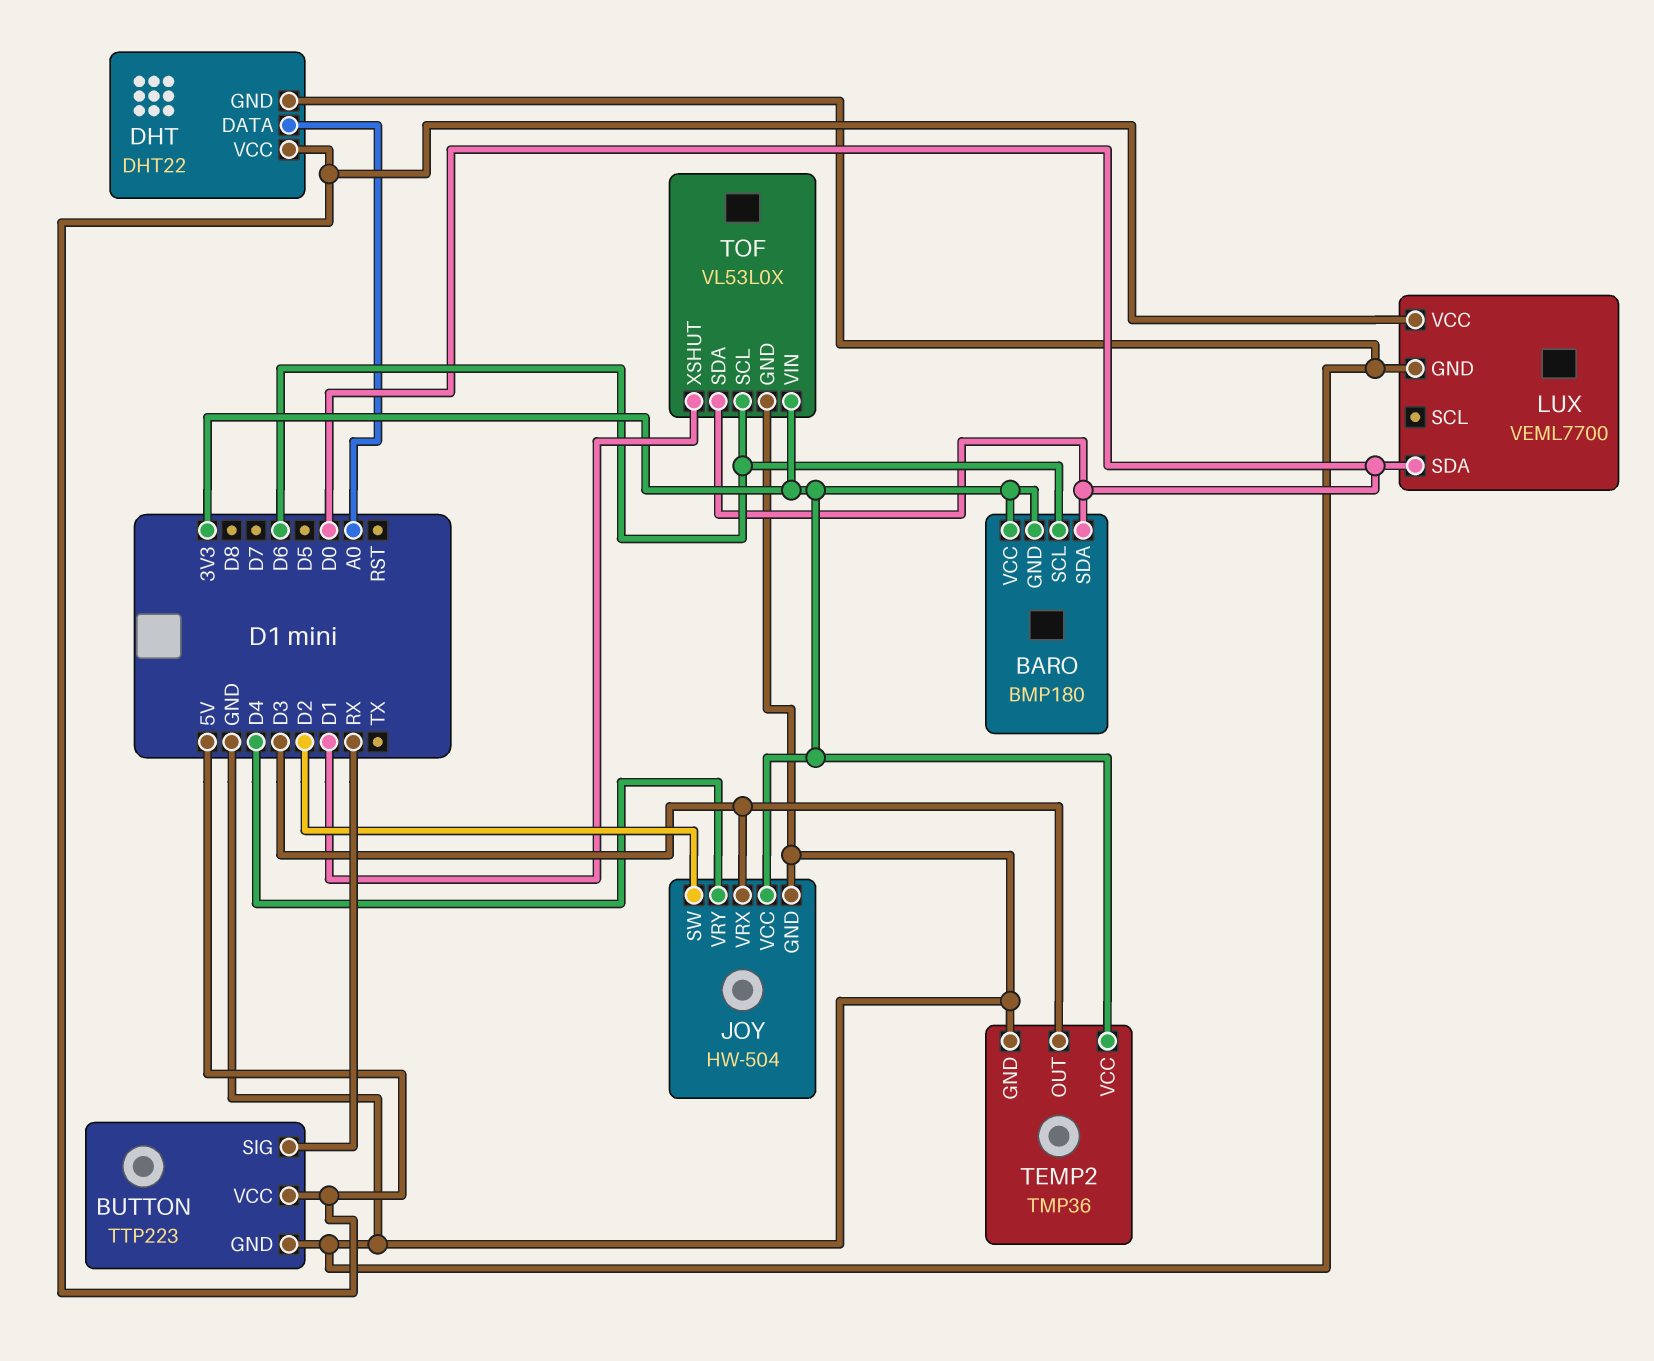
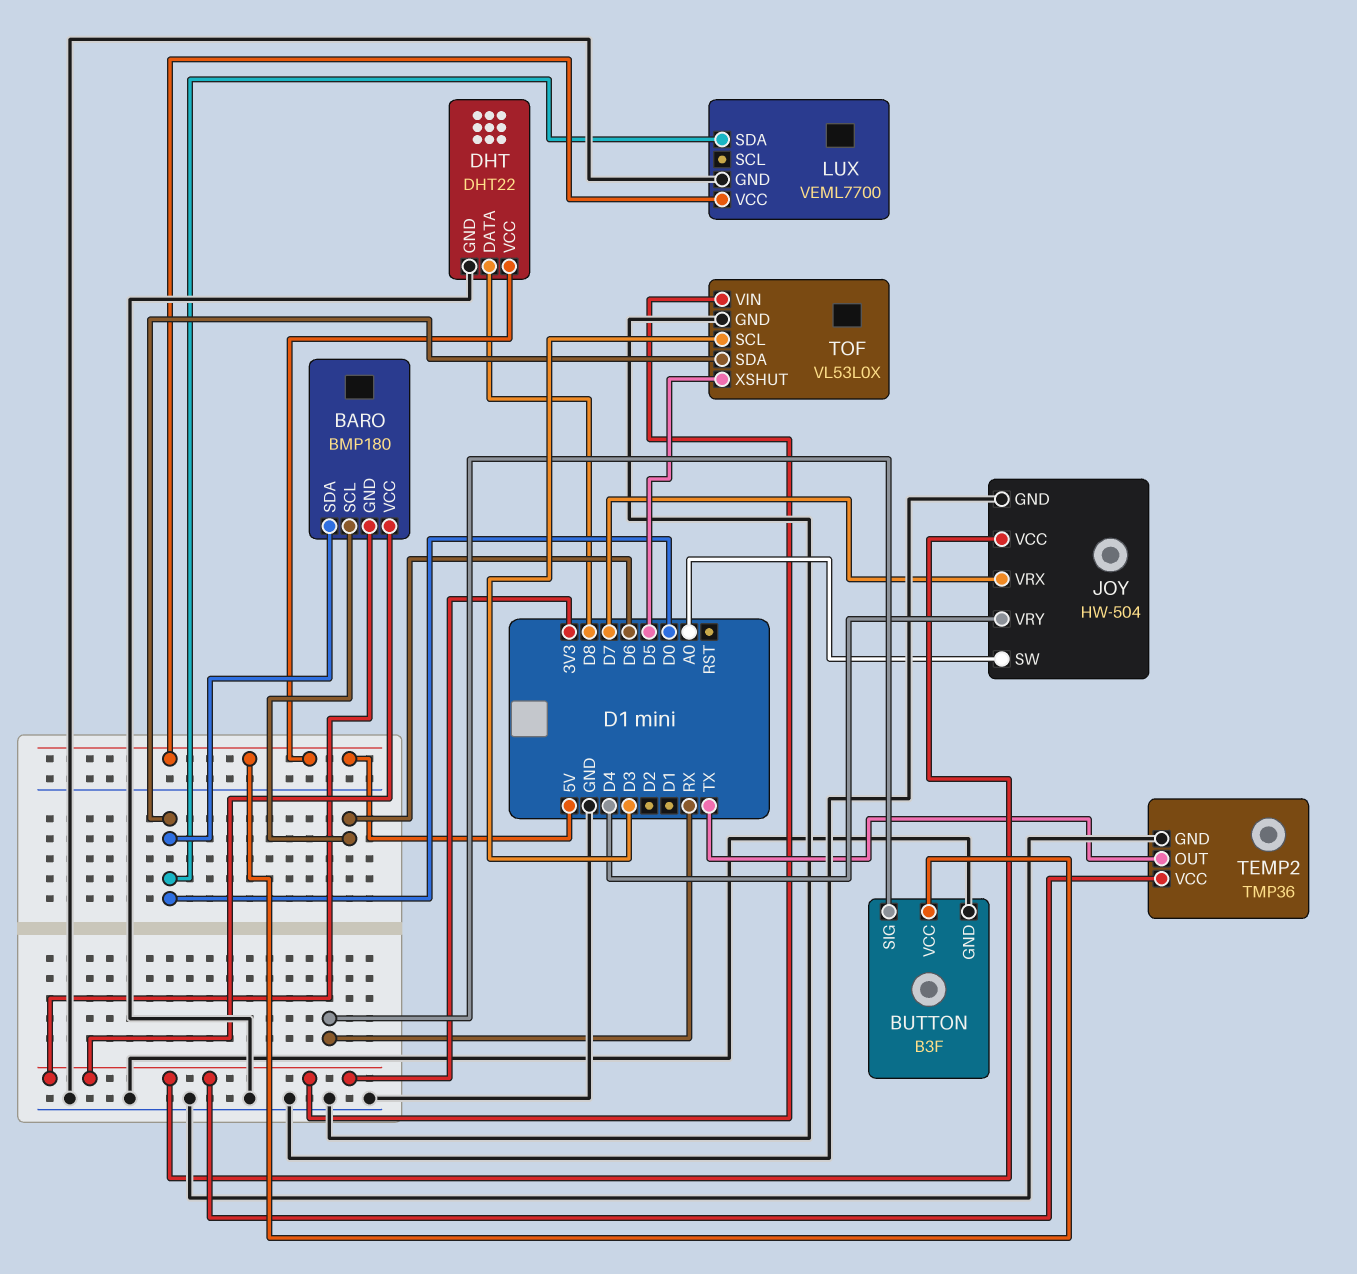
BUTTON: TTP223 -> B3F
DHT pin DATA: A0 -> D8
JOY pin SW: D2 -> A0
JOY pin VRX: D3 -> D7
TEMP2 pin OUT: D3 -> TX
TOF pin SCL: D6 -> D3
TOF pin XSHUT: D1 -> D5

